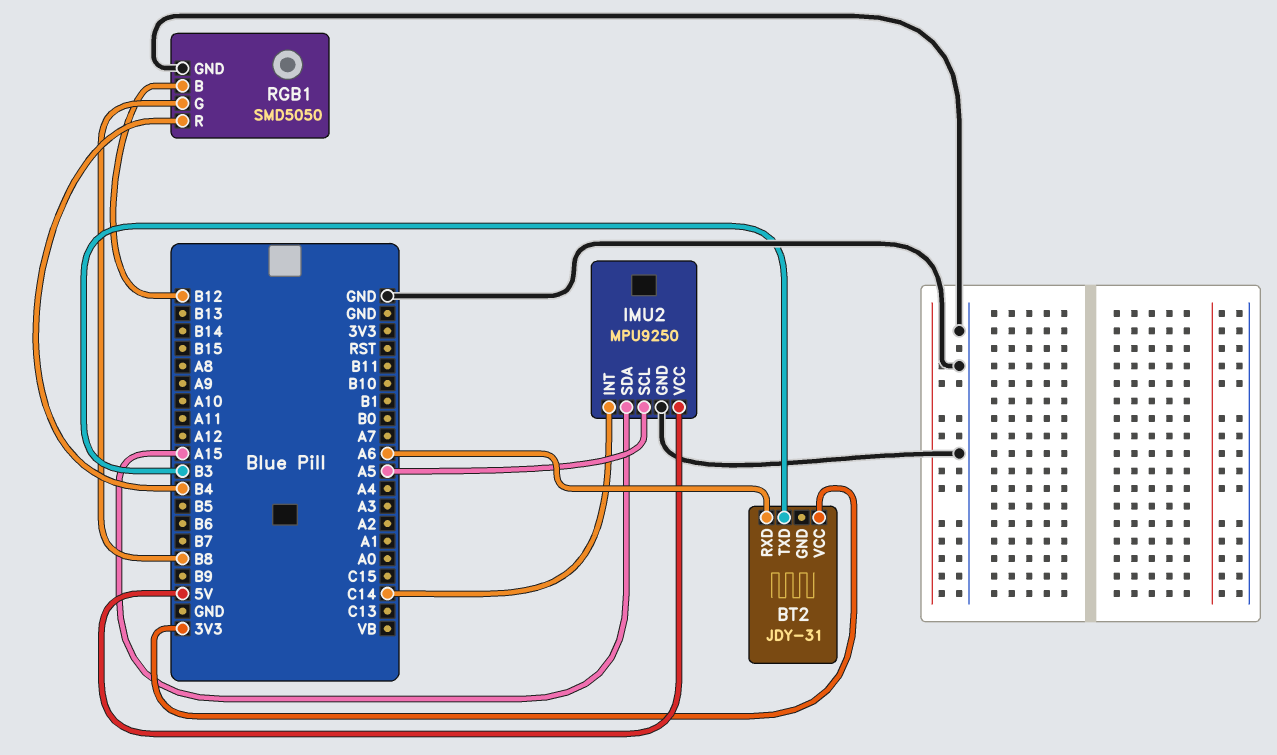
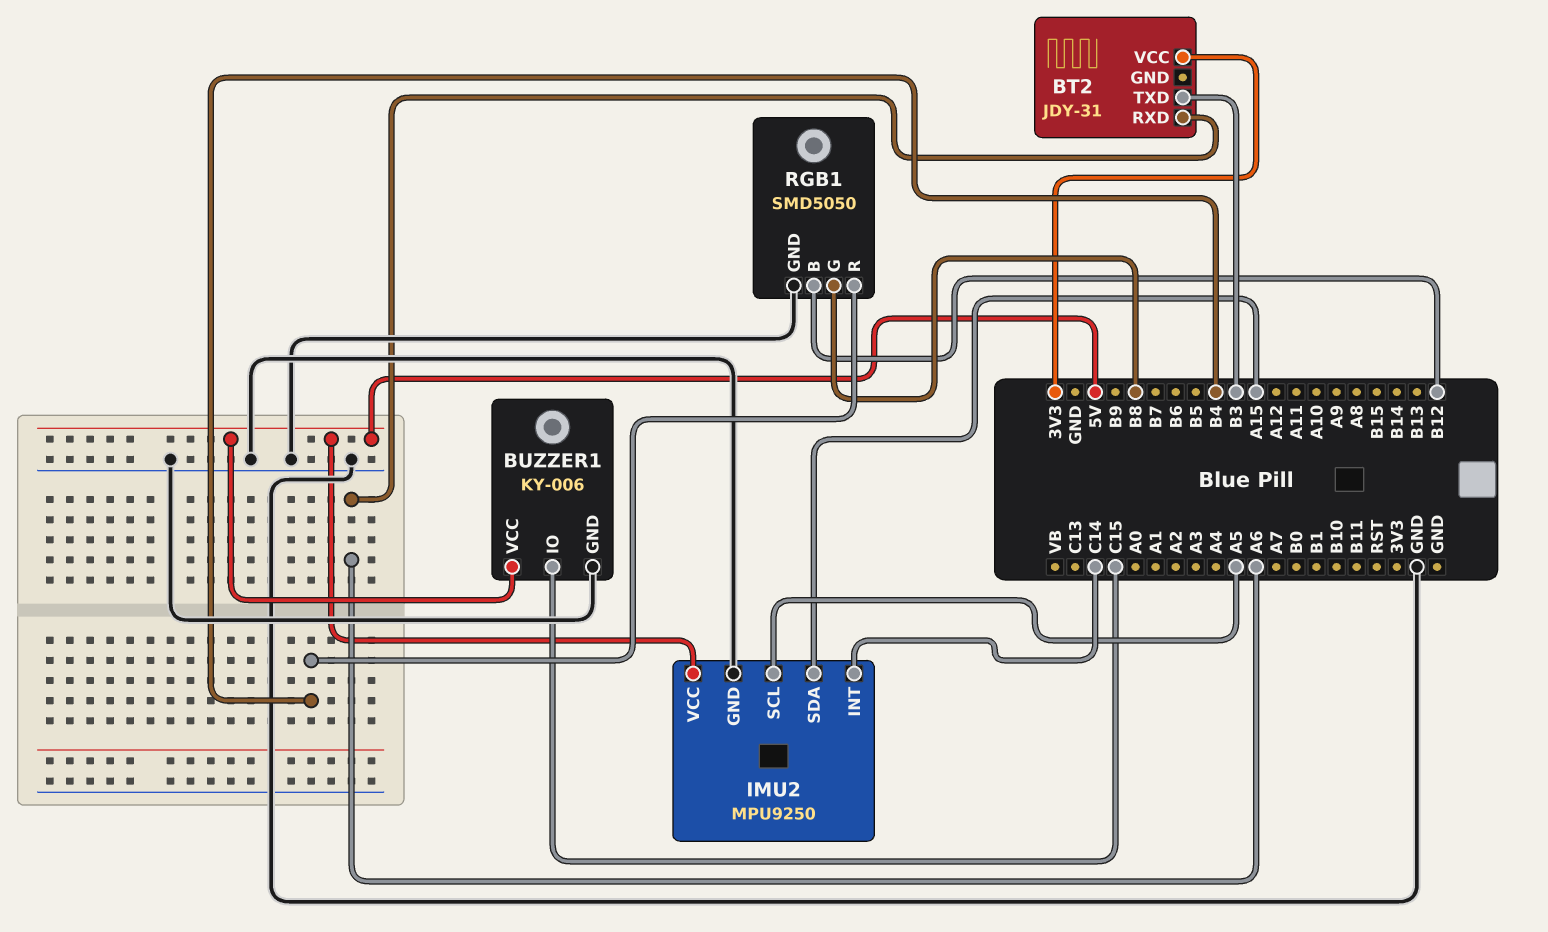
BUZZER1: none -> KY-006
BUZZER1 pin GND: none -> GND
BUZZER1 pin IO: none -> C15
BUZZER1 pin VCC: none -> 5V

